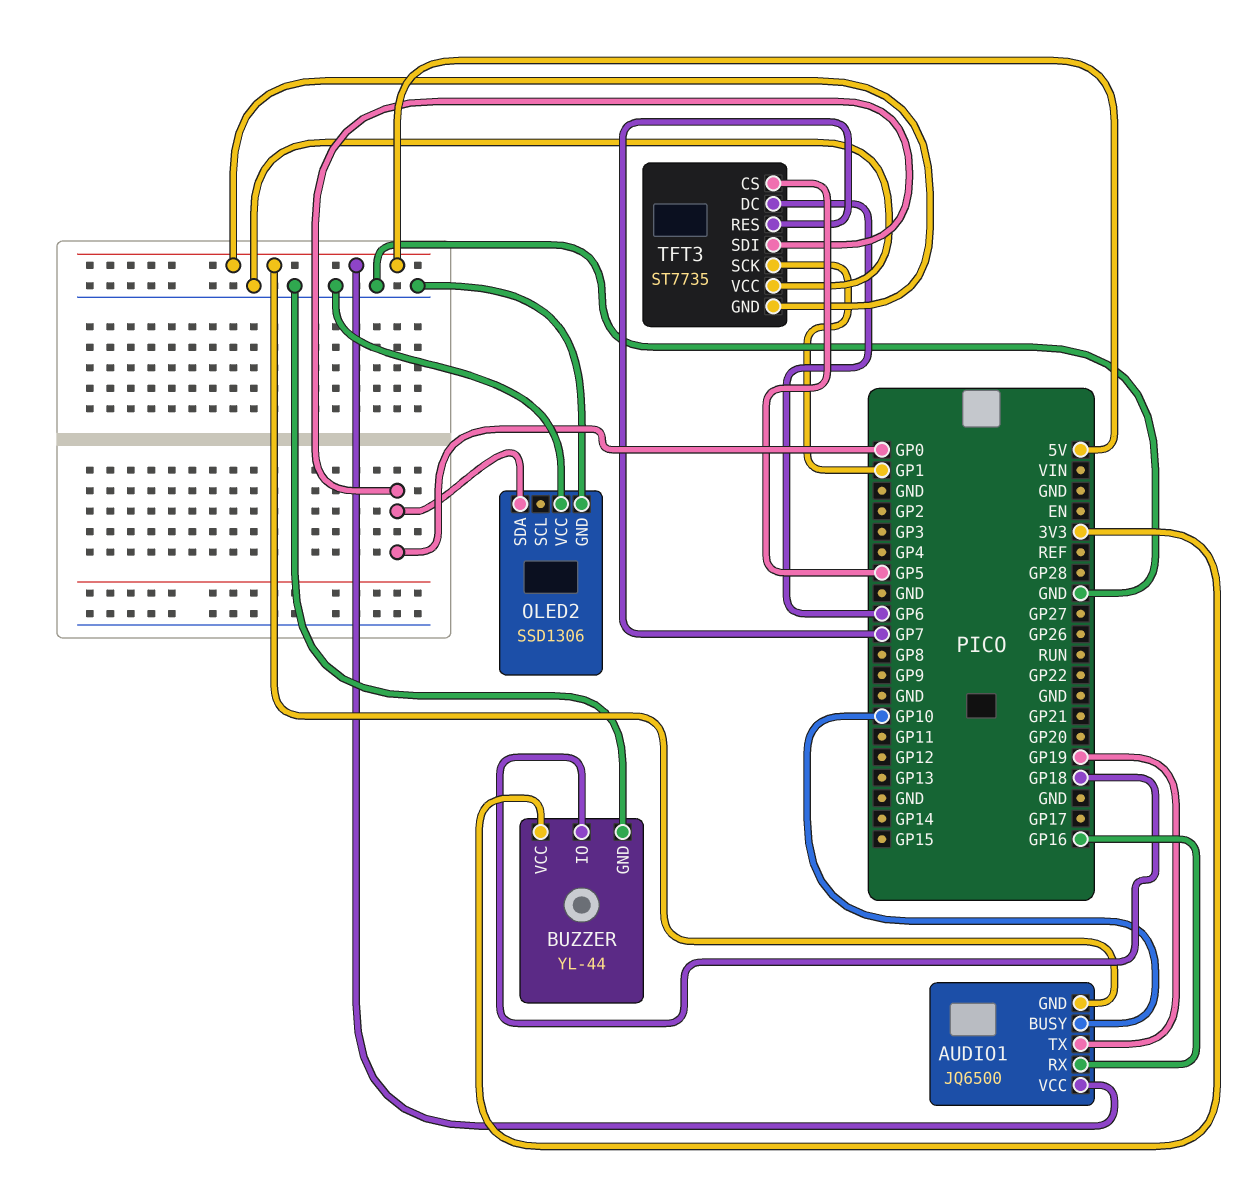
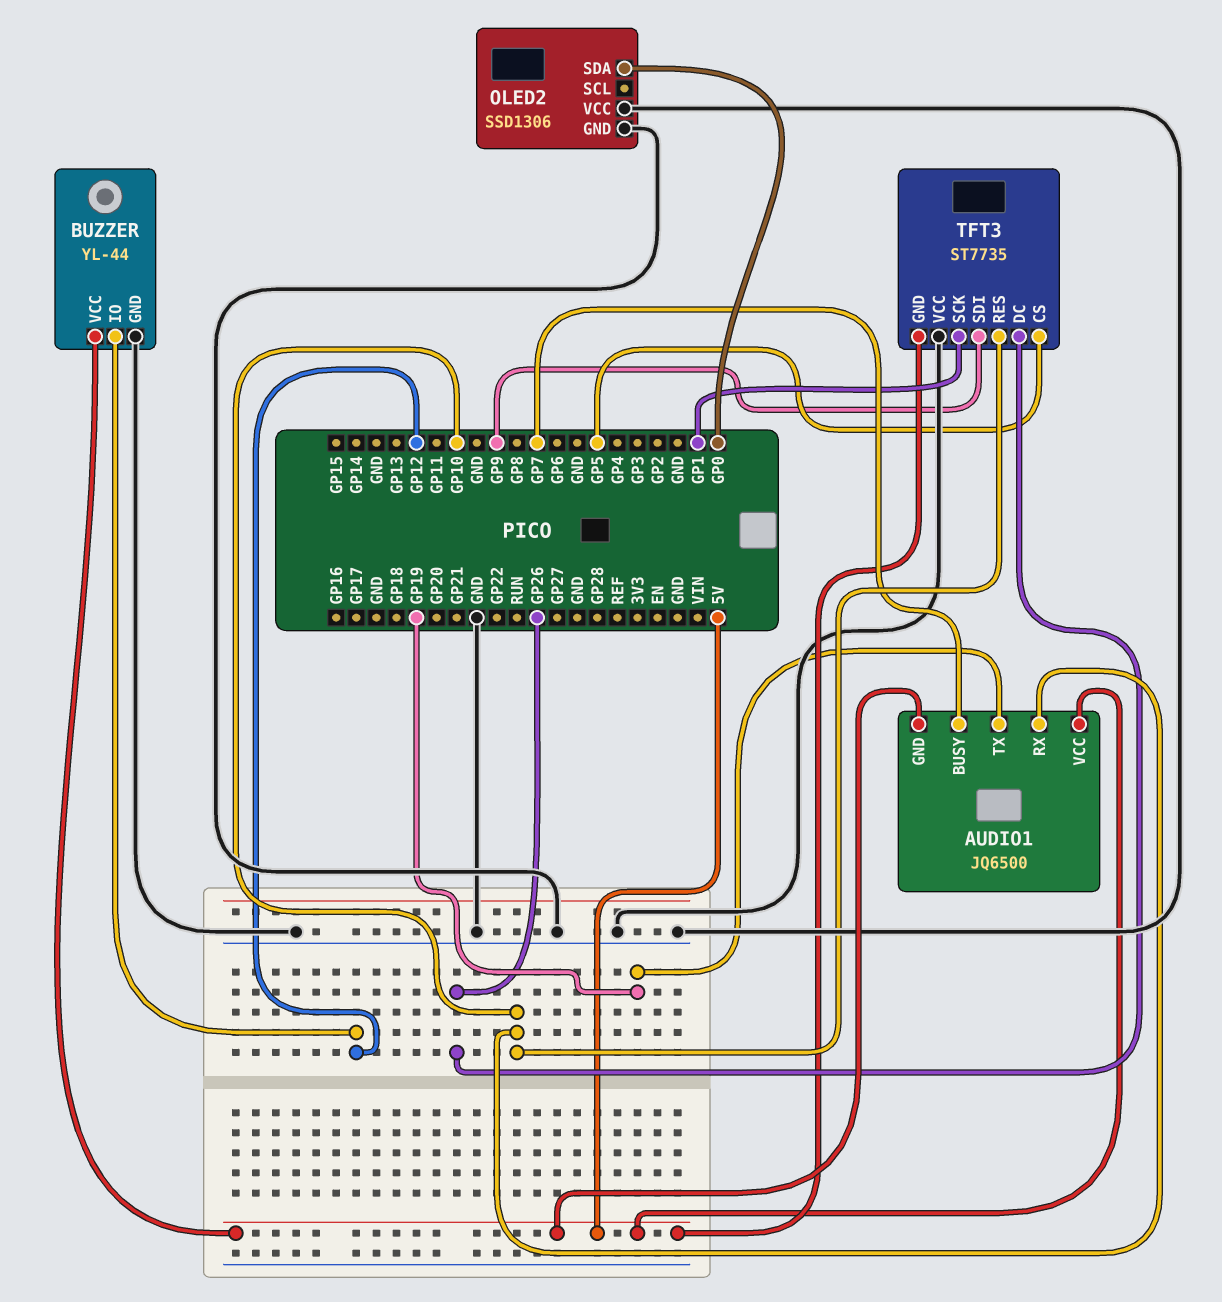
AUDIO1 pin BUSY: GP10 -> GP7
AUDIO1 pin RX: GP16 -> GP10
BUZZER pin IO: GP18 -> GP12
BUZZER pin VCC: 3V3 -> 5V
TFT3 pin DC: GP6 -> GP26
TFT3 pin RES: GP7 -> GP10
TFT3 pin SDI: GP0 -> GP9

